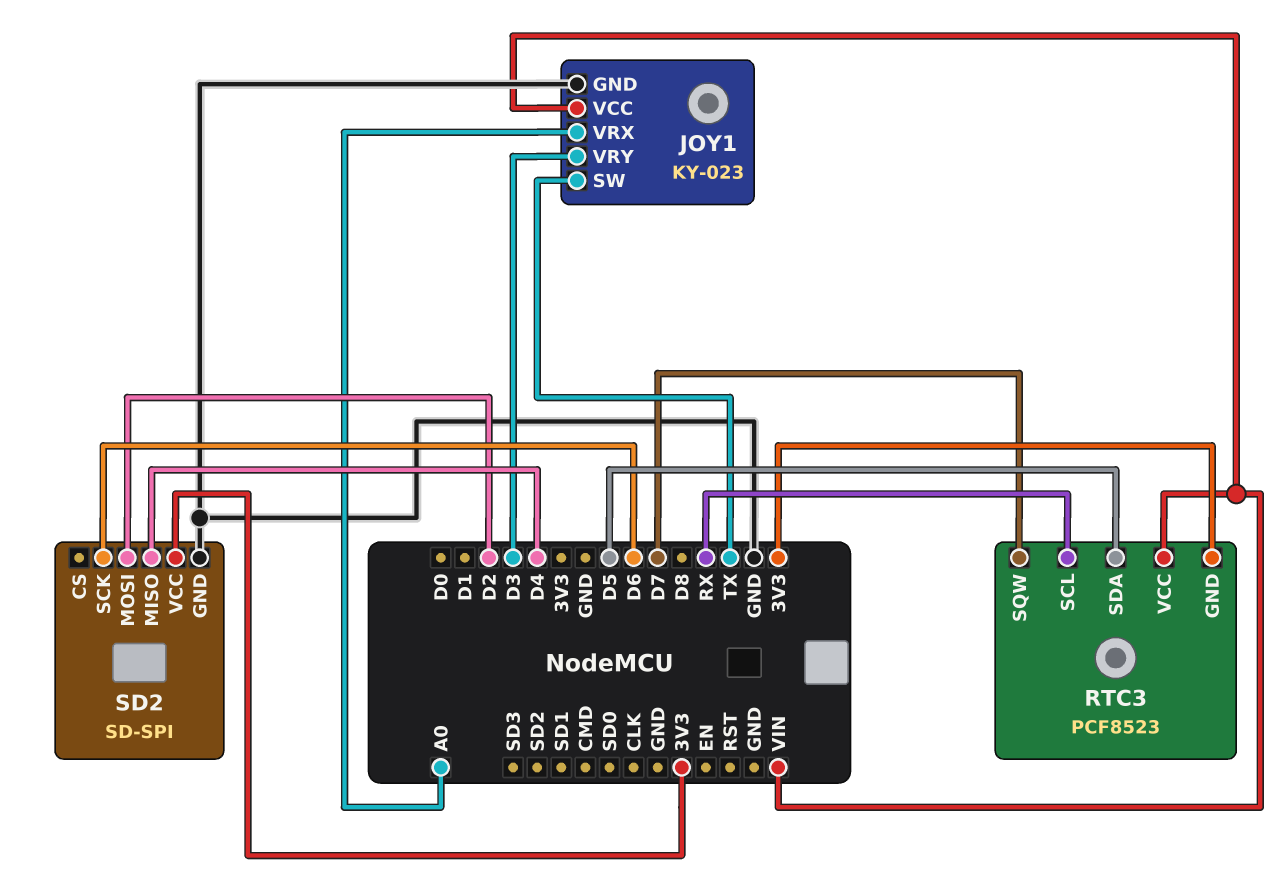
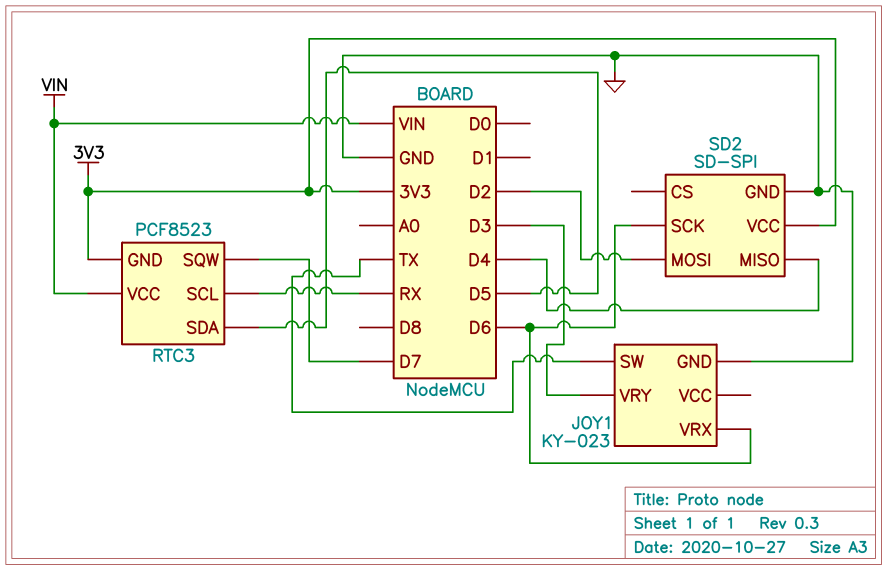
JOY1 pin VCC: VIN -> none
JOY1 pin VRX: A0 -> D6

